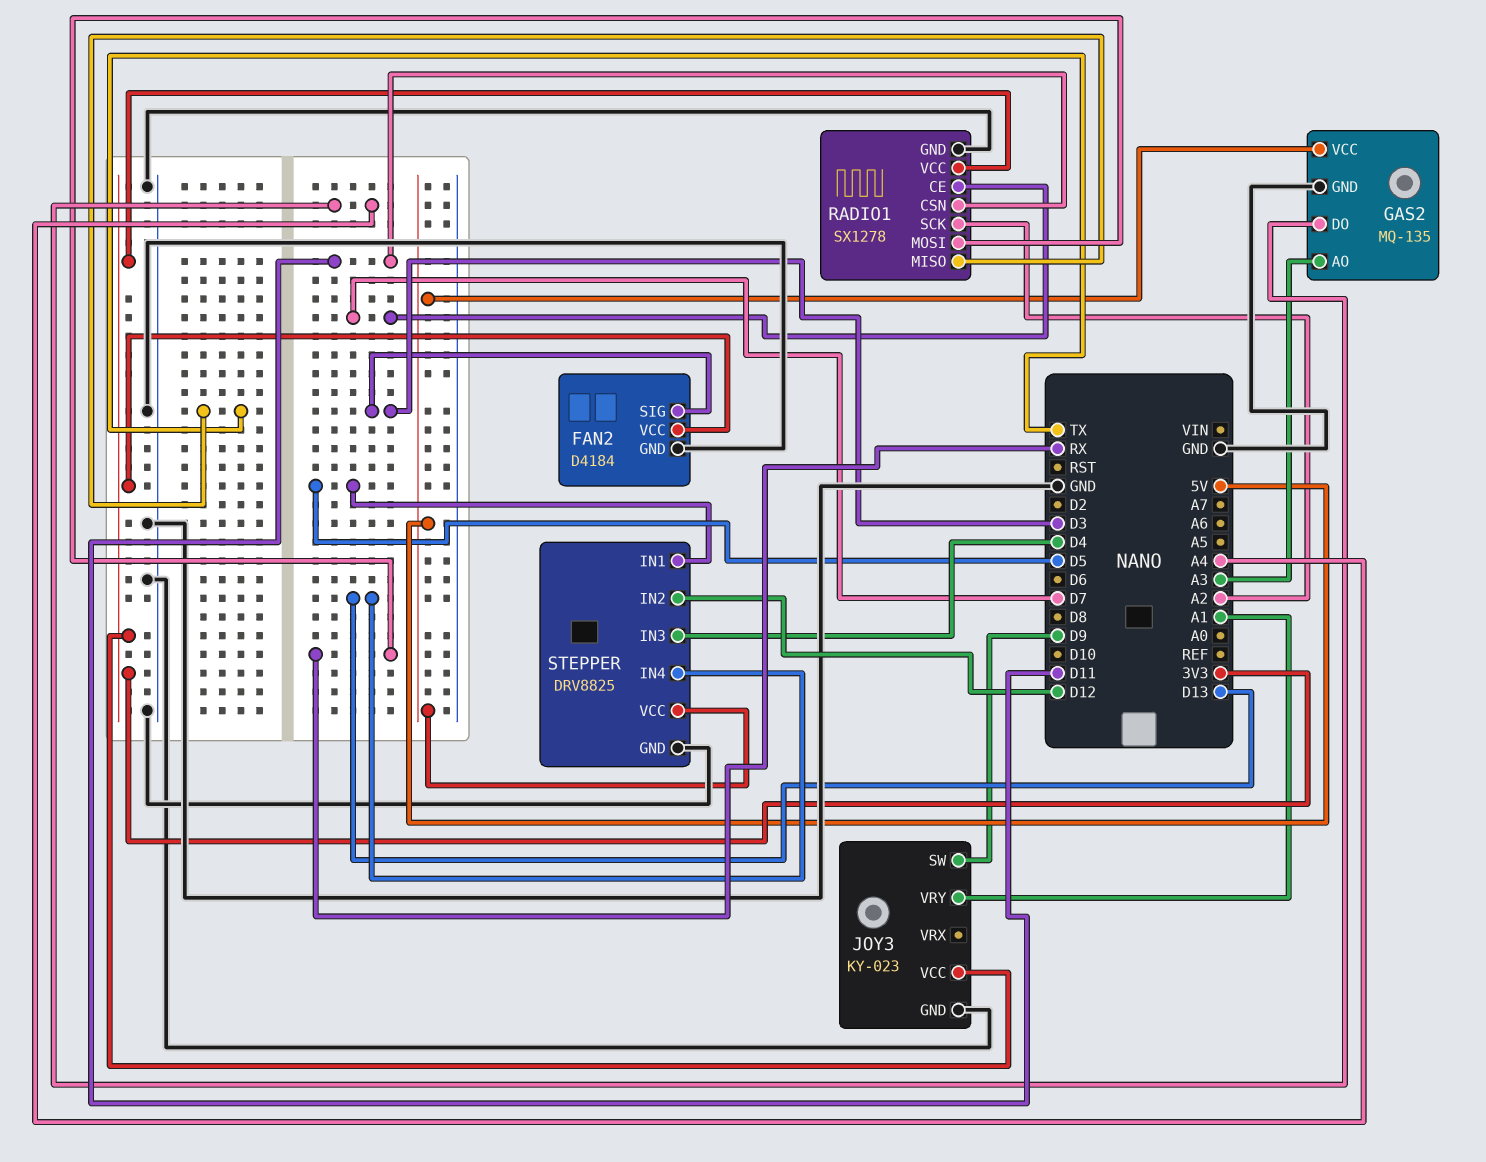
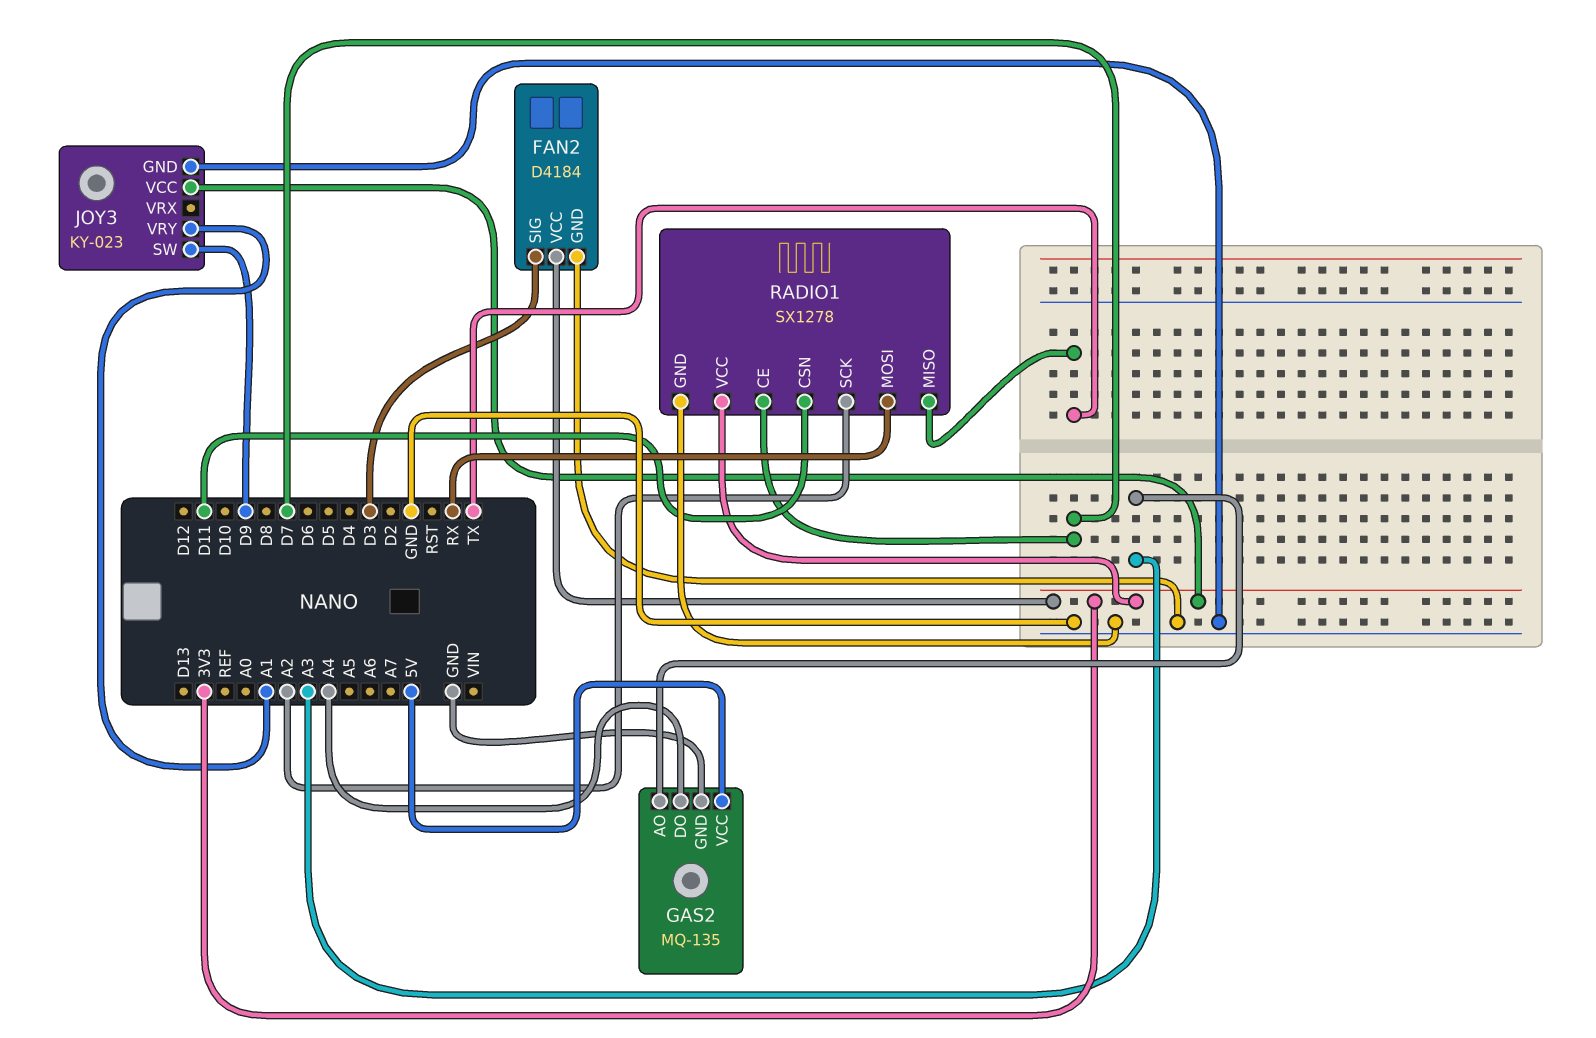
STEPPER: DRV8825 -> none
STEPPER pin GND: GND -> none
STEPPER pin IN1: D5 -> none
STEPPER pin IN2: D12 -> none
STEPPER pin IN3: D4 -> none
STEPPER pin IN4: D13 -> none
STEPPER pin VCC: 5V -> none

